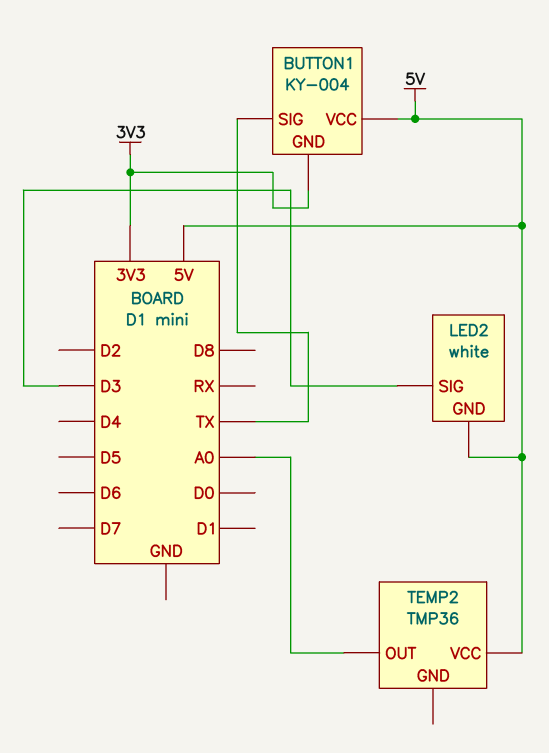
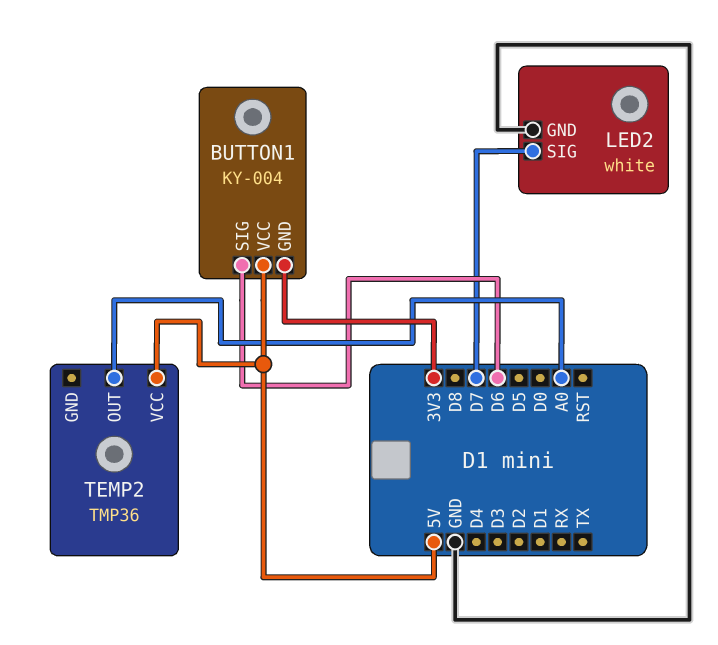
BUTTON1 pin SIG: TX -> D6
LED2 pin GND: 5V -> GND
LED2 pin SIG: D3 -> D7

